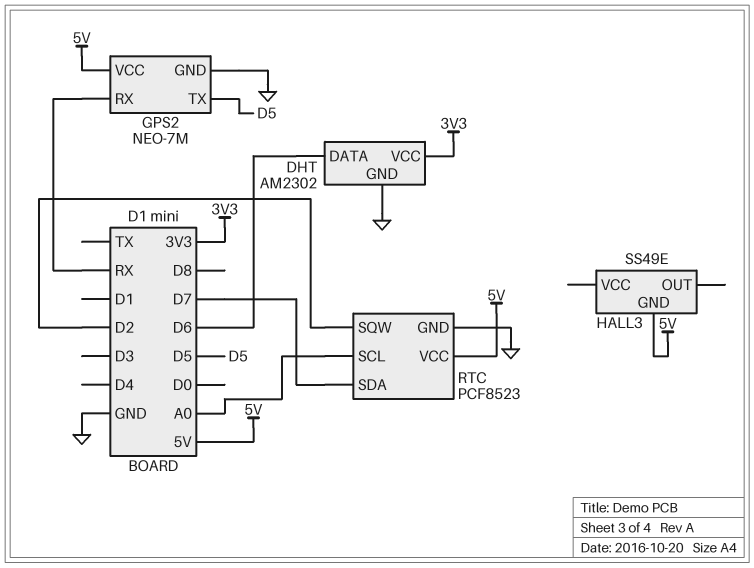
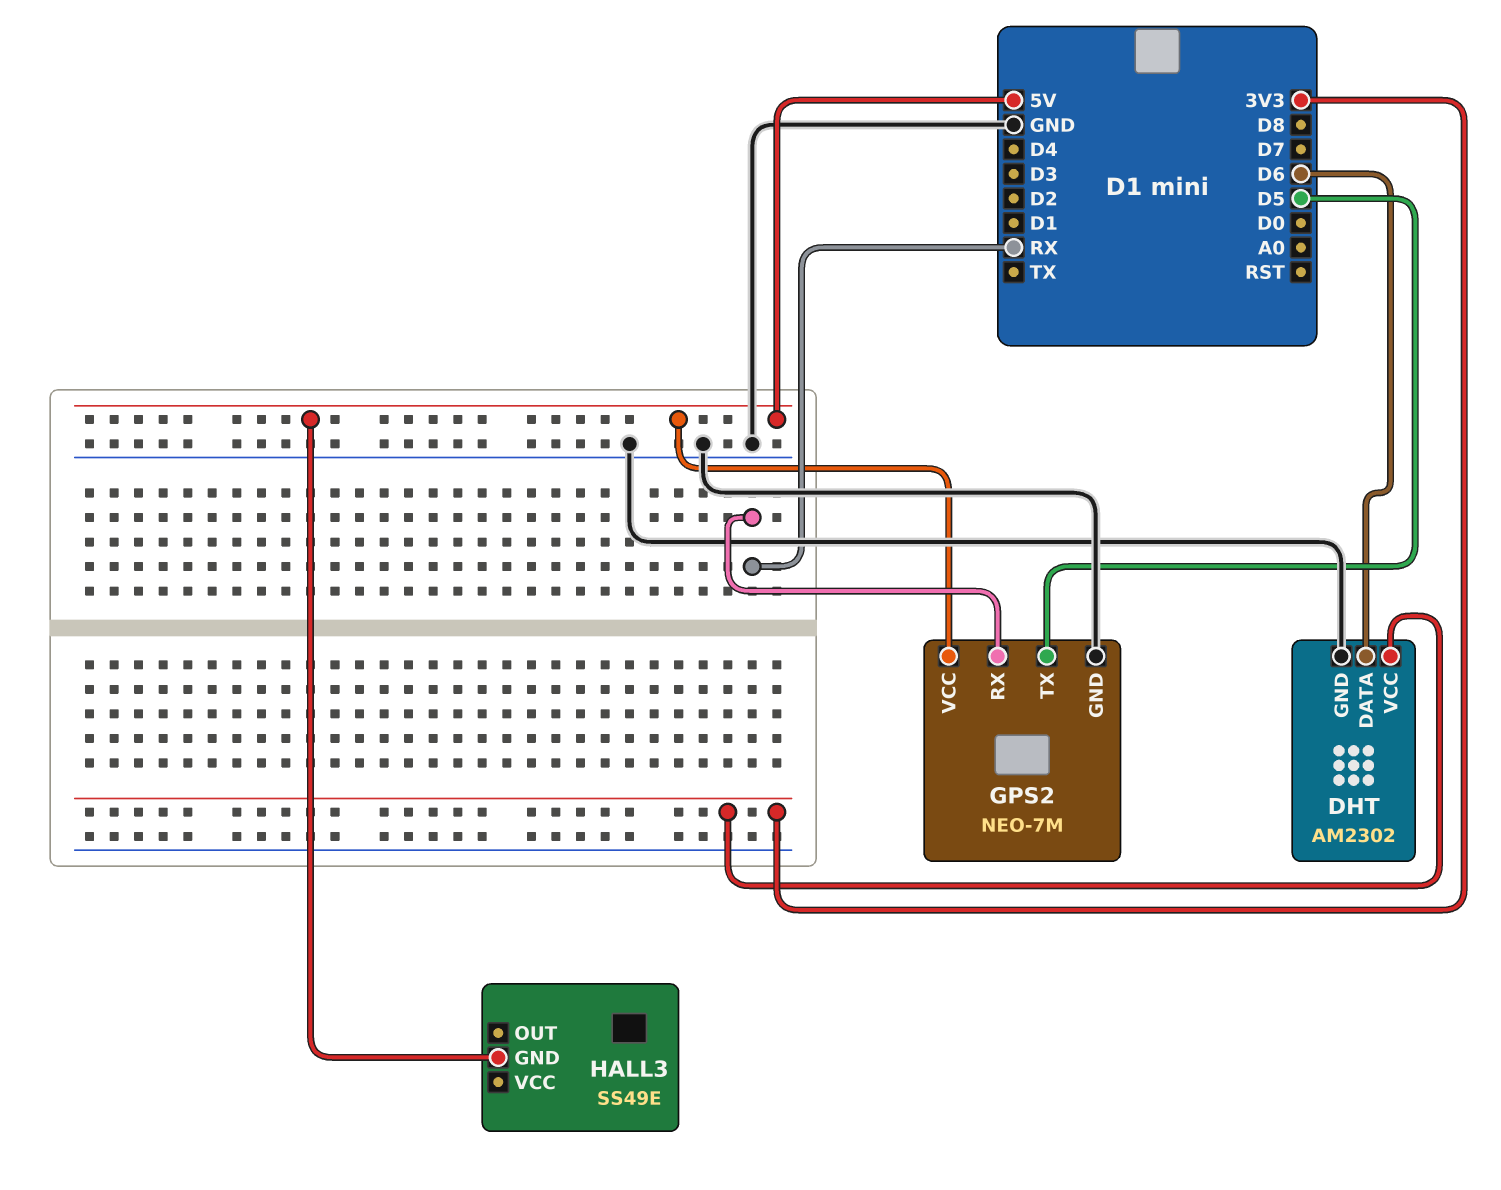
RTC: PCF8523 -> none
RTC pin GND: GND -> none
RTC pin SCL: A0 -> none
RTC pin SDA: D7 -> none
RTC pin SQW: D2 -> none
RTC pin VCC: 5V -> none

